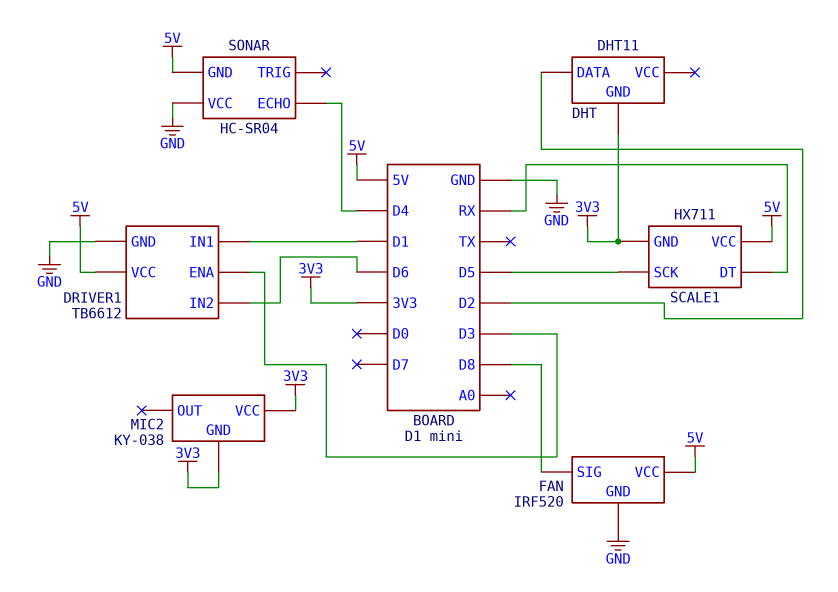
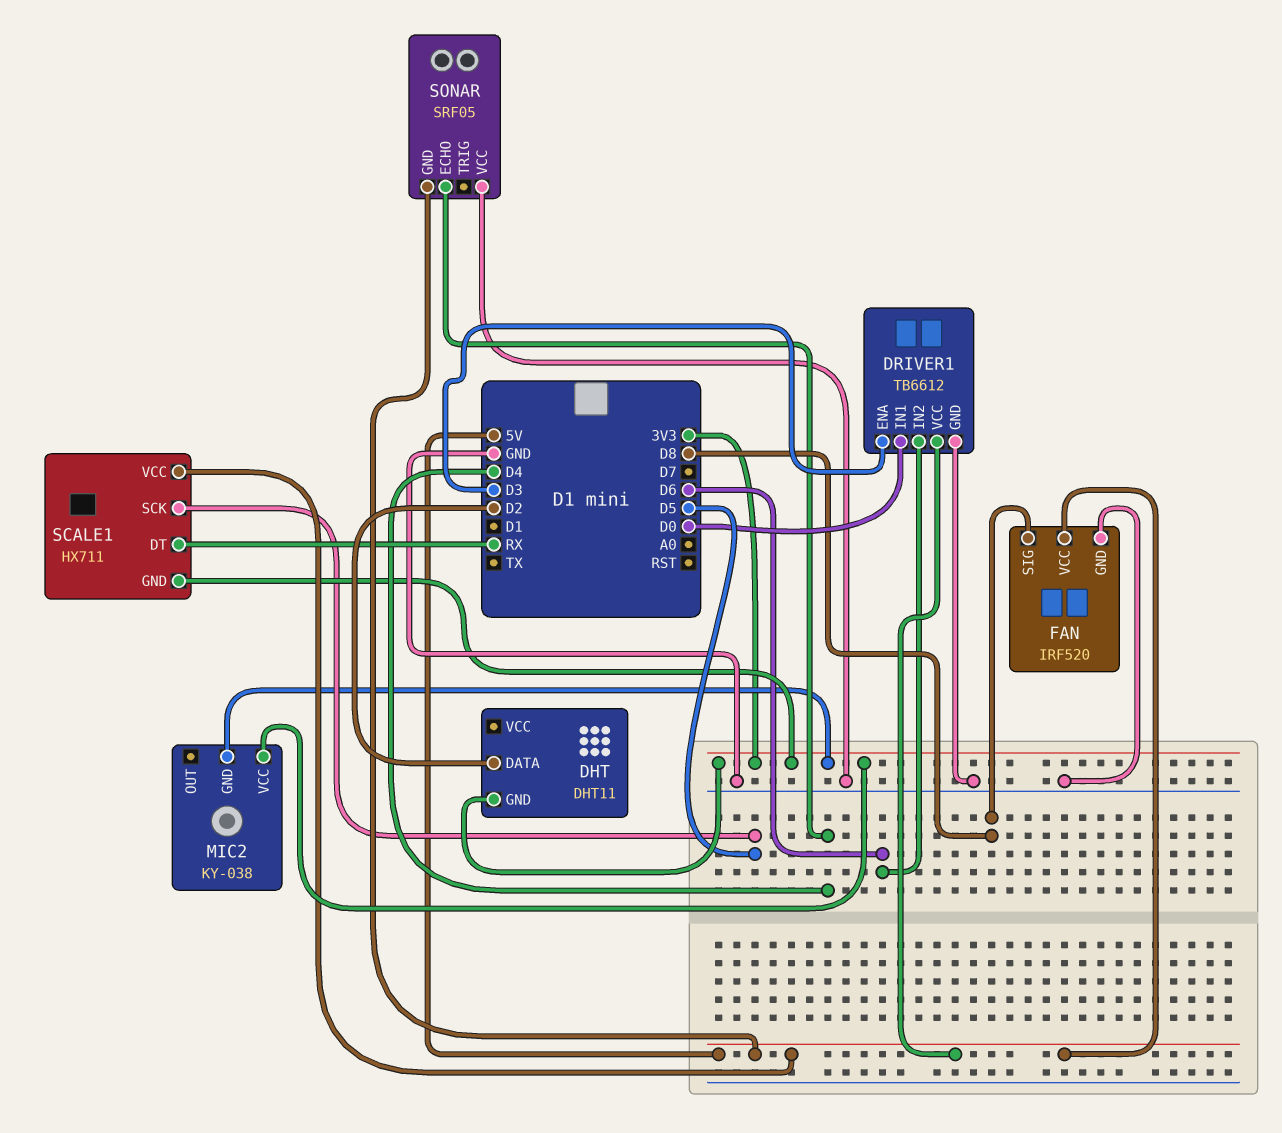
DRIVER1 pin IN1: D1 -> D0
SONAR: HC-SR04 -> SRF05

